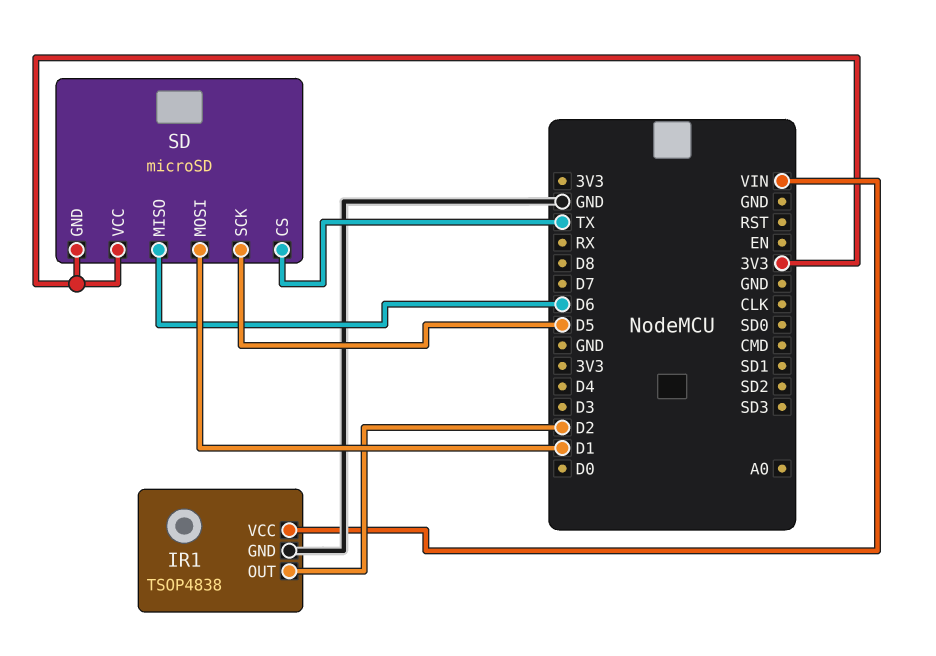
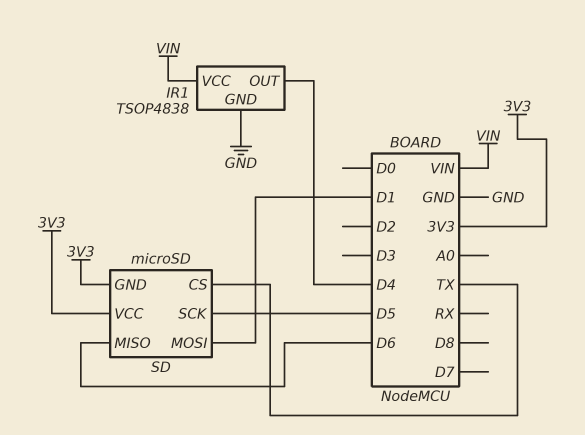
IR1 pin OUT: D2 -> D4

